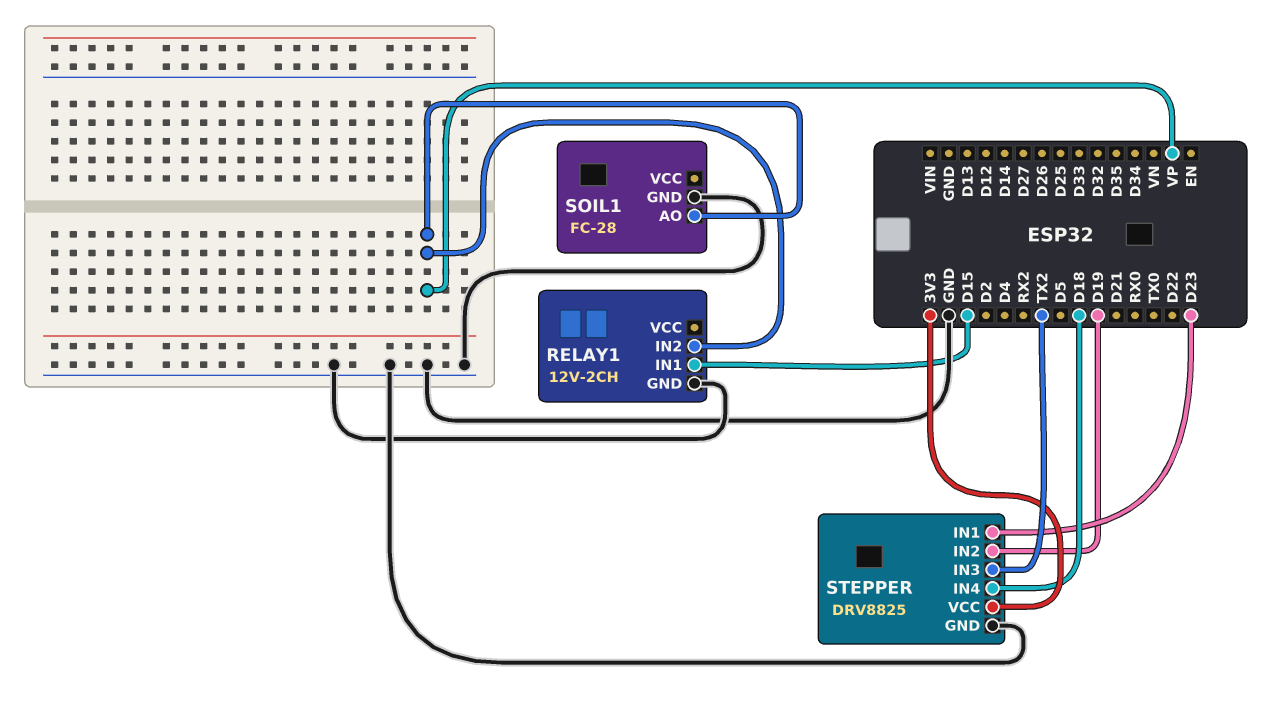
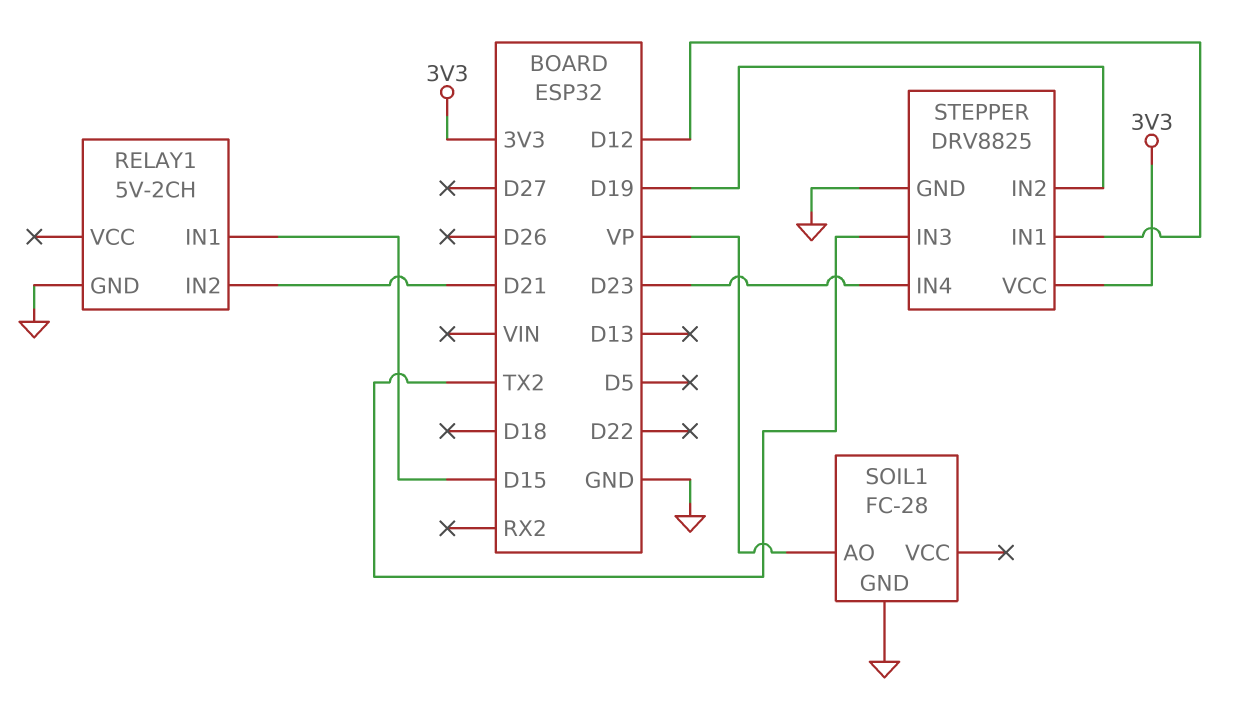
RELAY1: 12V-2CH -> 5V-2CH
RELAY1 pin IN2: VP -> D21
STEPPER pin IN1: D23 -> D12
STEPPER pin IN4: D18 -> D23

